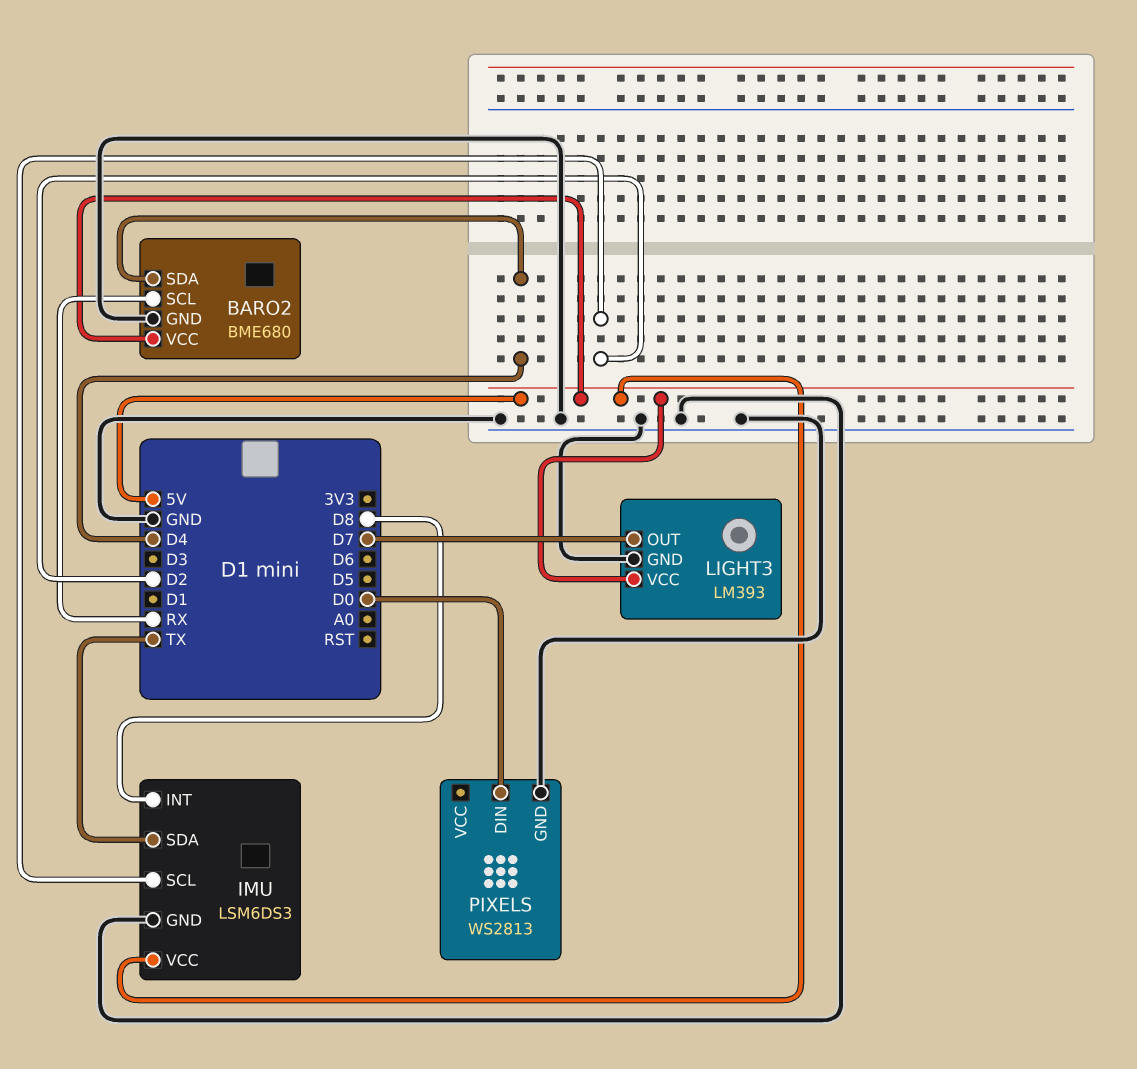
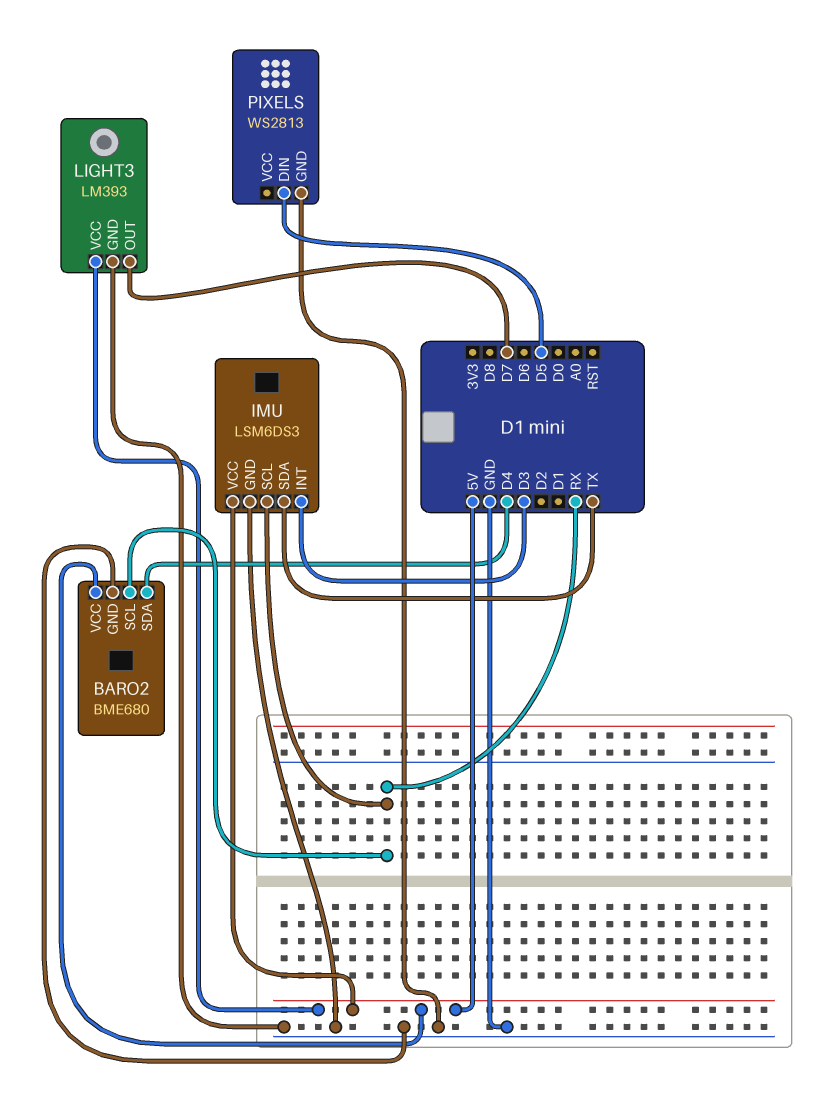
IMU pin INT: D8 -> D3
IMU pin SCL: D2 -> RX
PIXELS pin DIN: D0 -> D5

